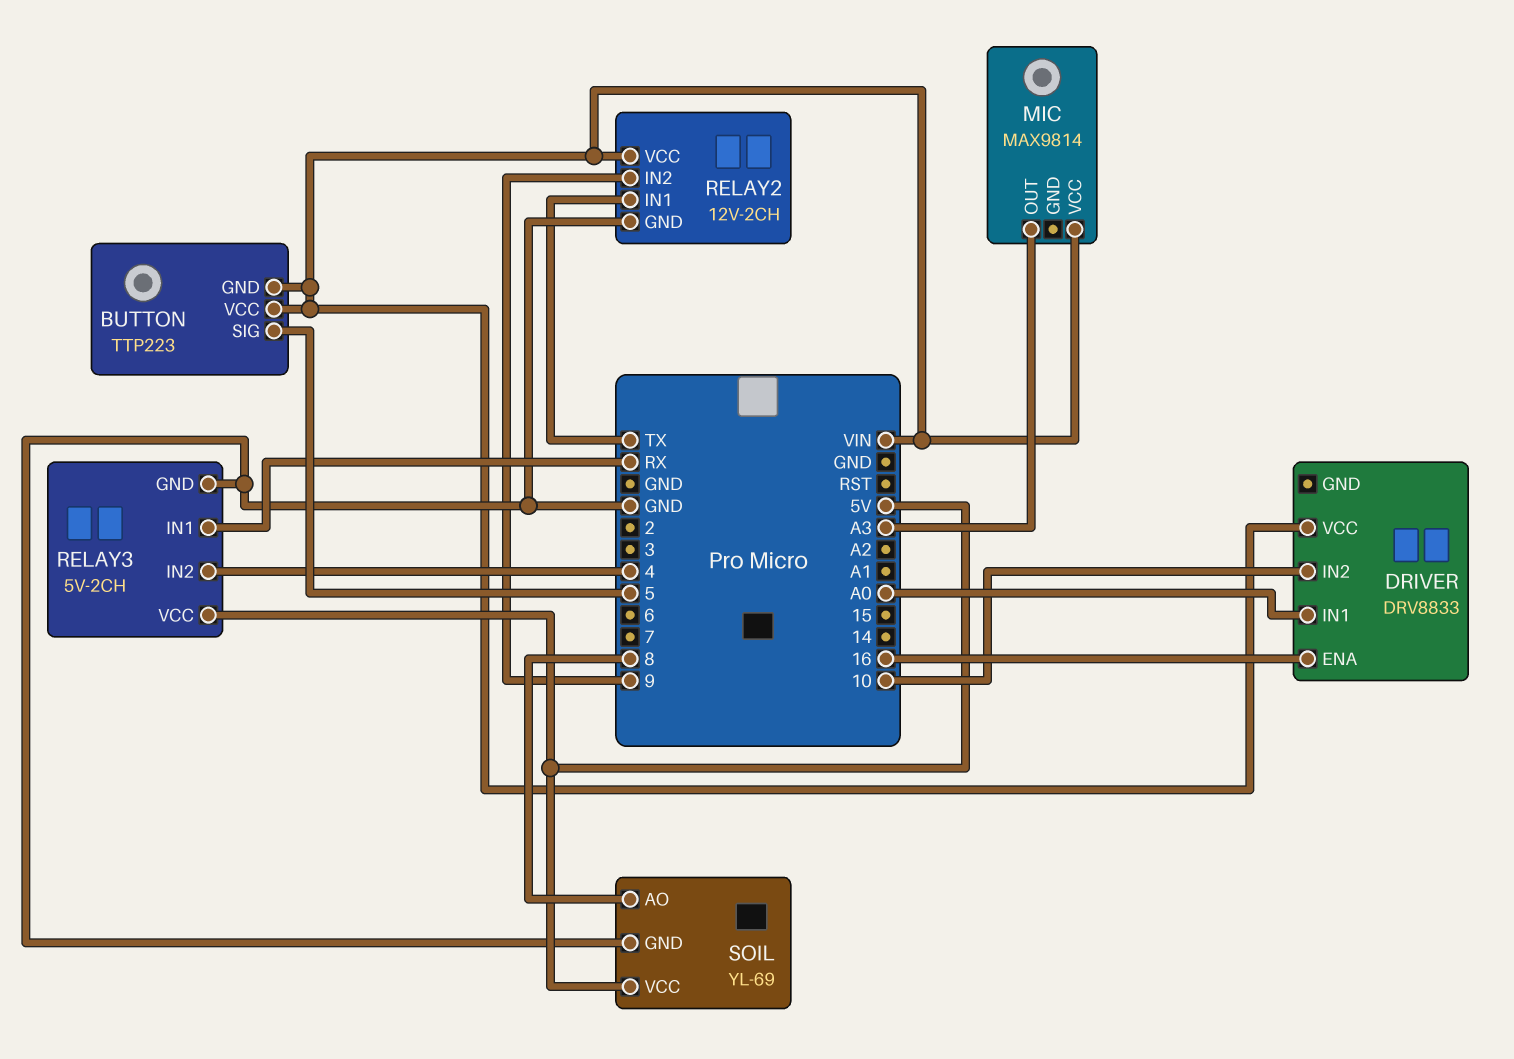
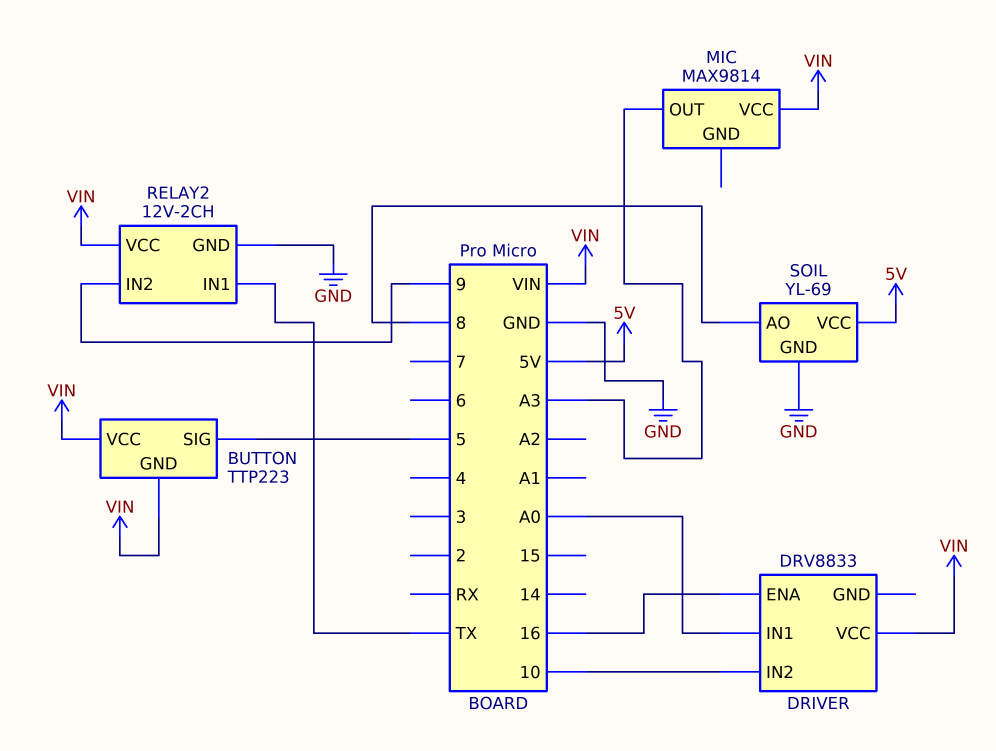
RELAY3: 5V-2CH -> none
RELAY3 pin GND: GND -> none
RELAY3 pin IN1: RX -> none
RELAY3 pin IN2: 4 -> none
RELAY3 pin VCC: 5V -> none

